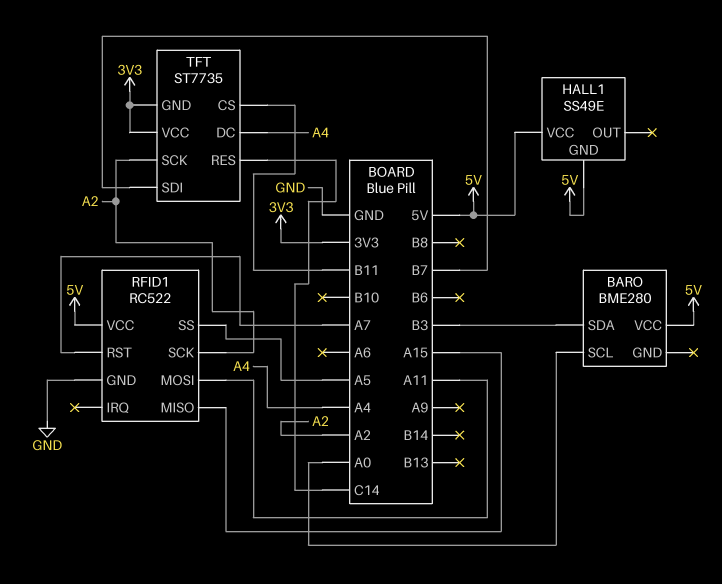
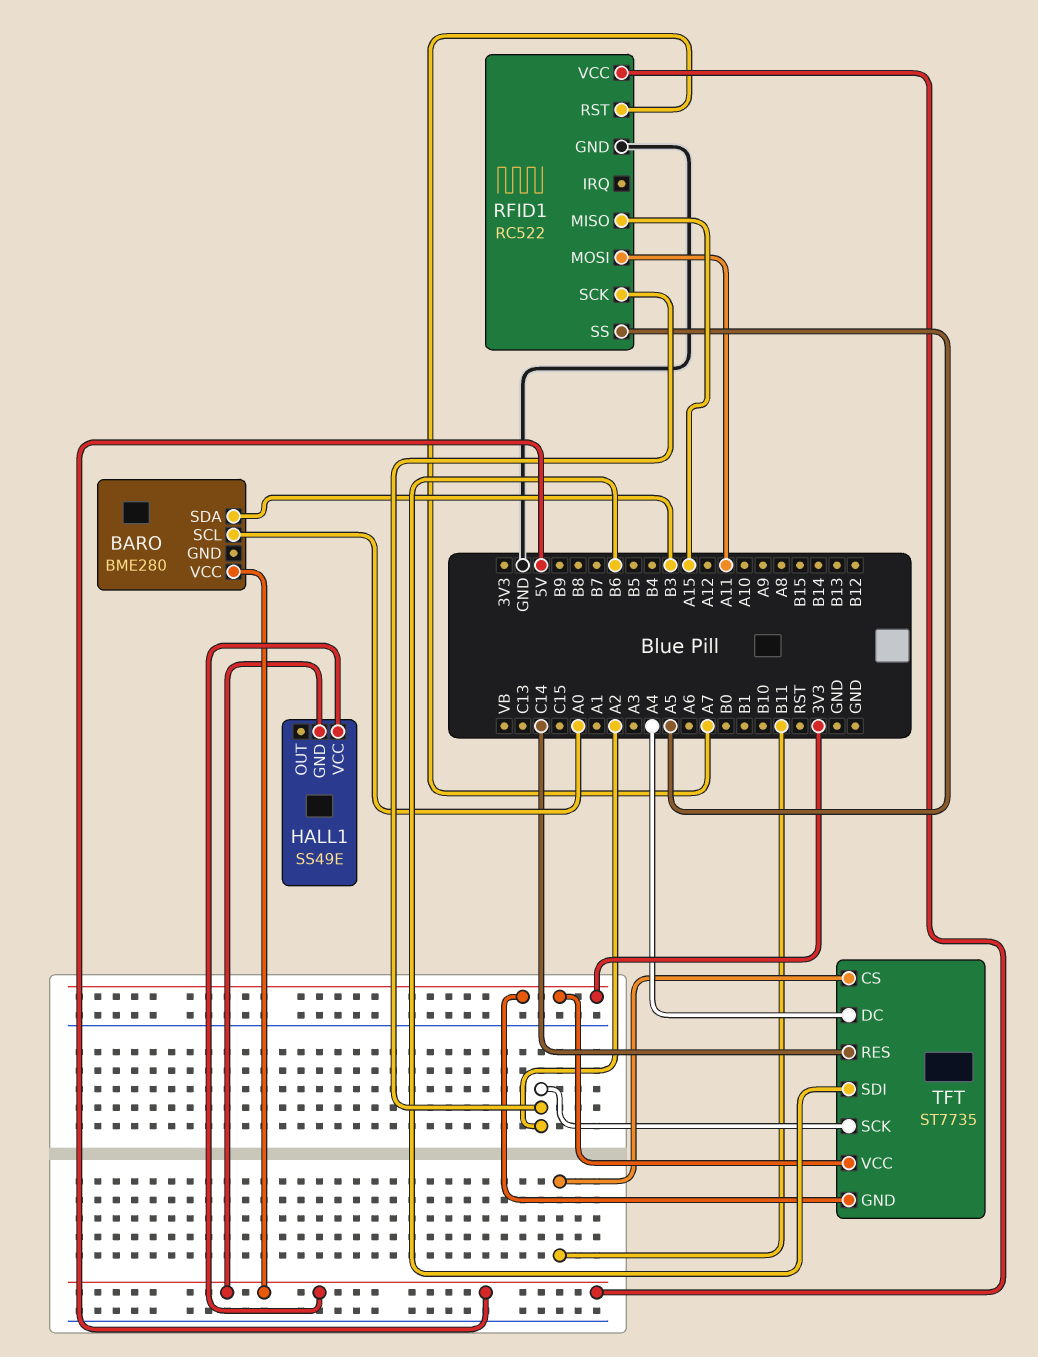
TFT pin SDI: B7 -> B6

